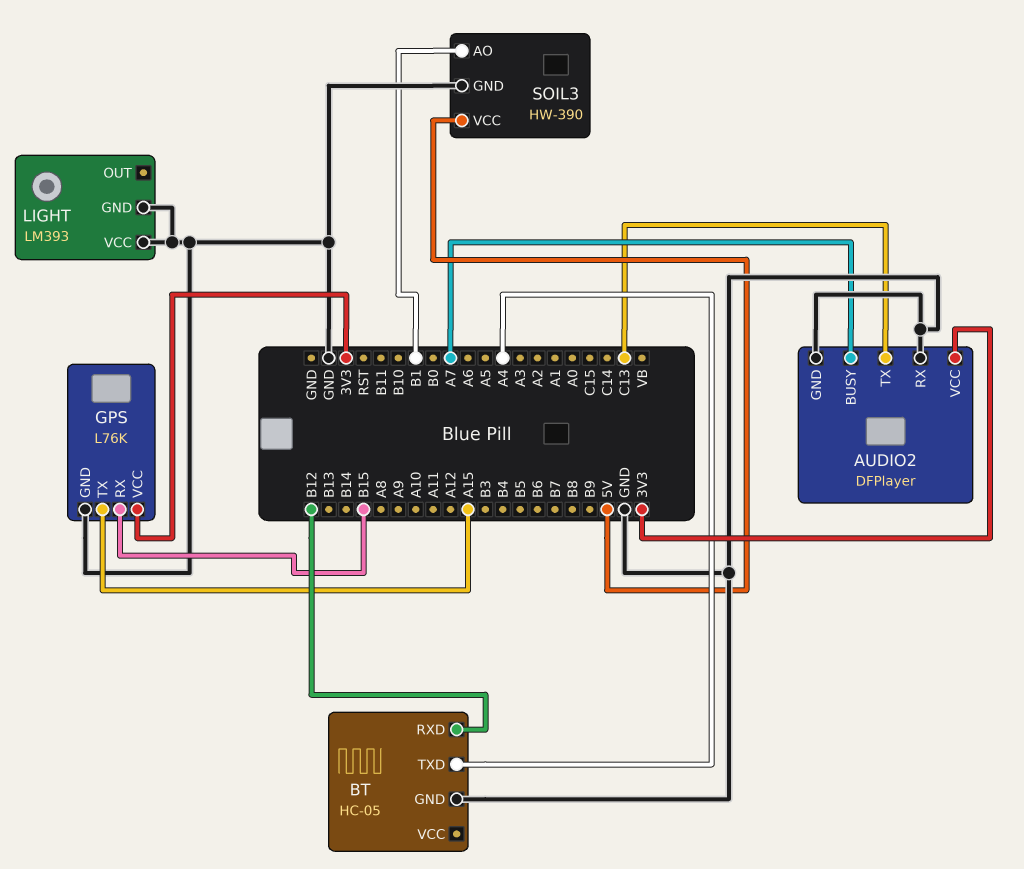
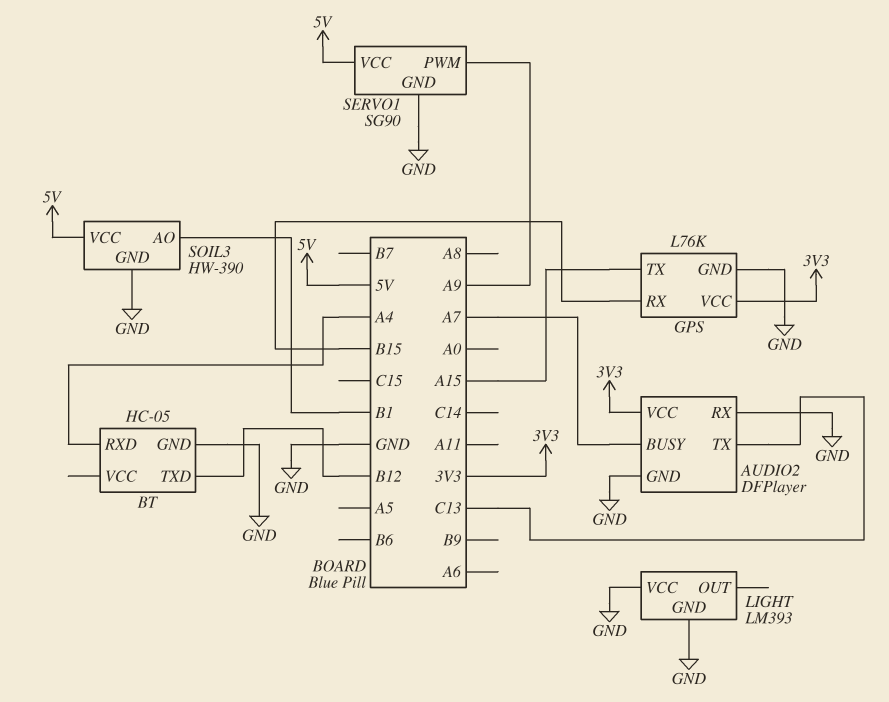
BT pin RXD: B12 -> A4
BT pin TXD: A4 -> B12
SERVO1: none -> SG90
SERVO1 pin GND: none -> GND
SERVO1 pin PWM: none -> A9
SERVO1 pin VCC: none -> 5V

